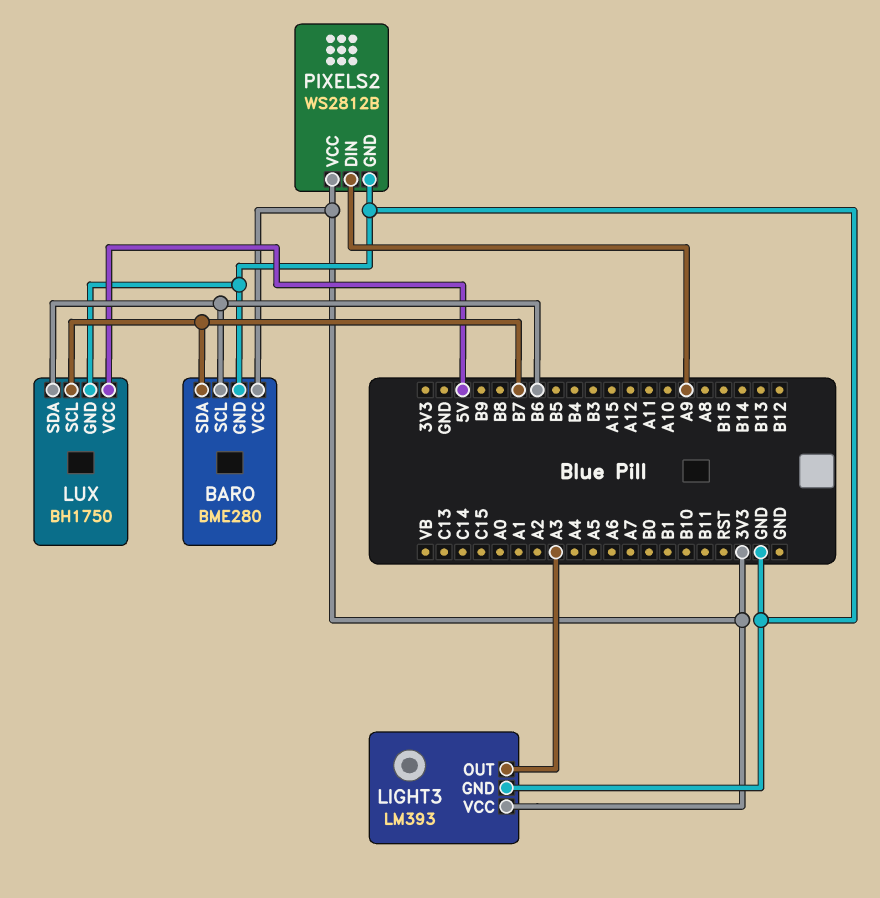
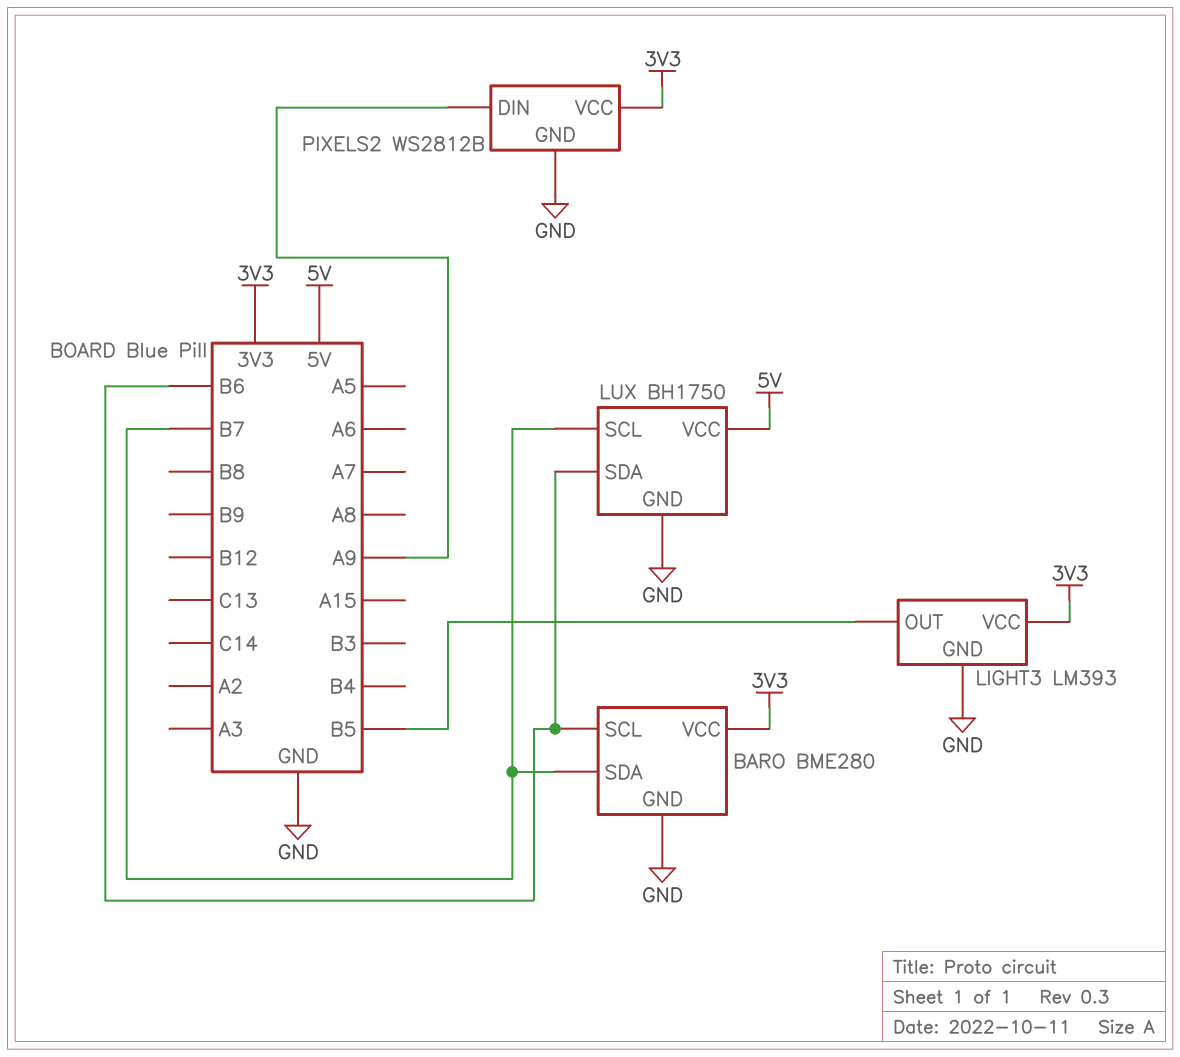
LIGHT3 pin OUT: A3 -> B5

